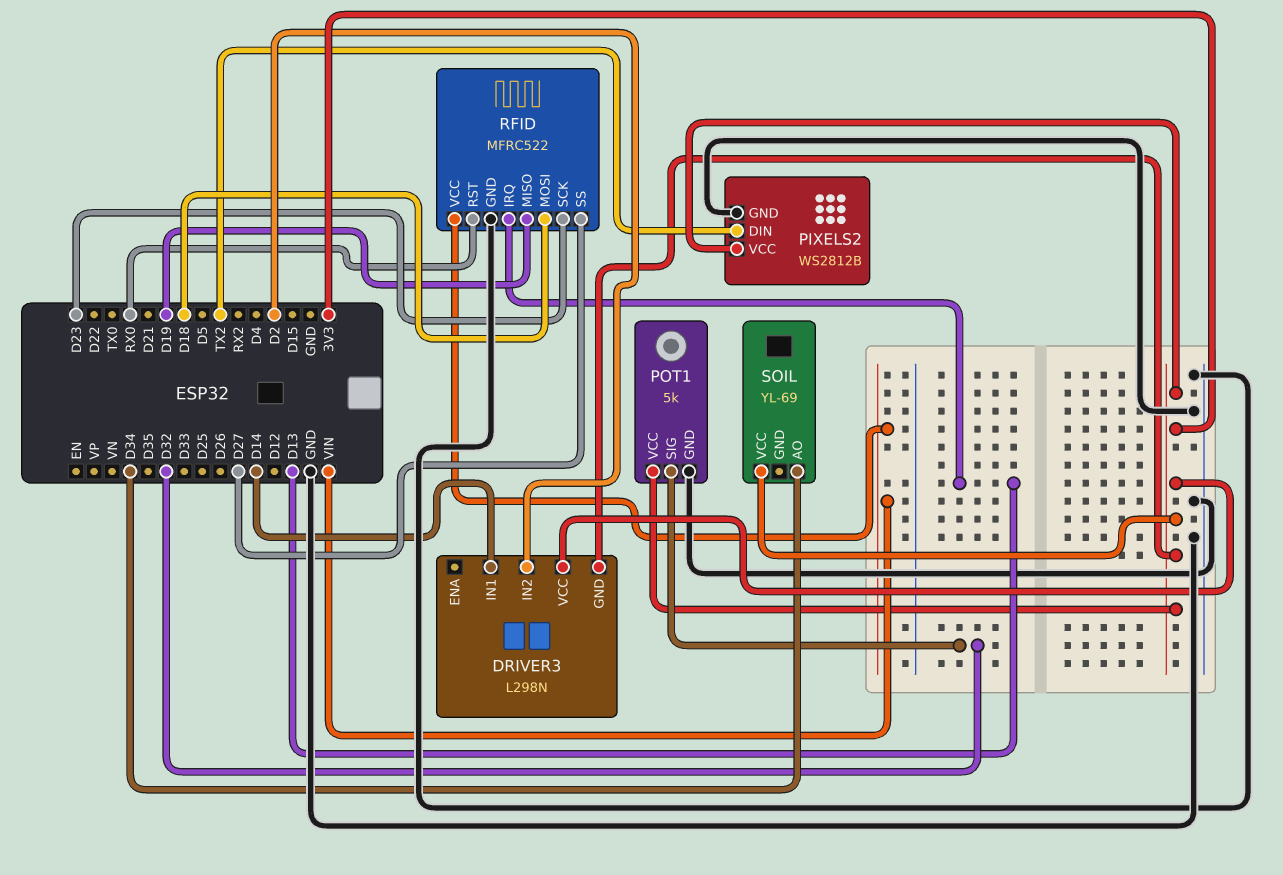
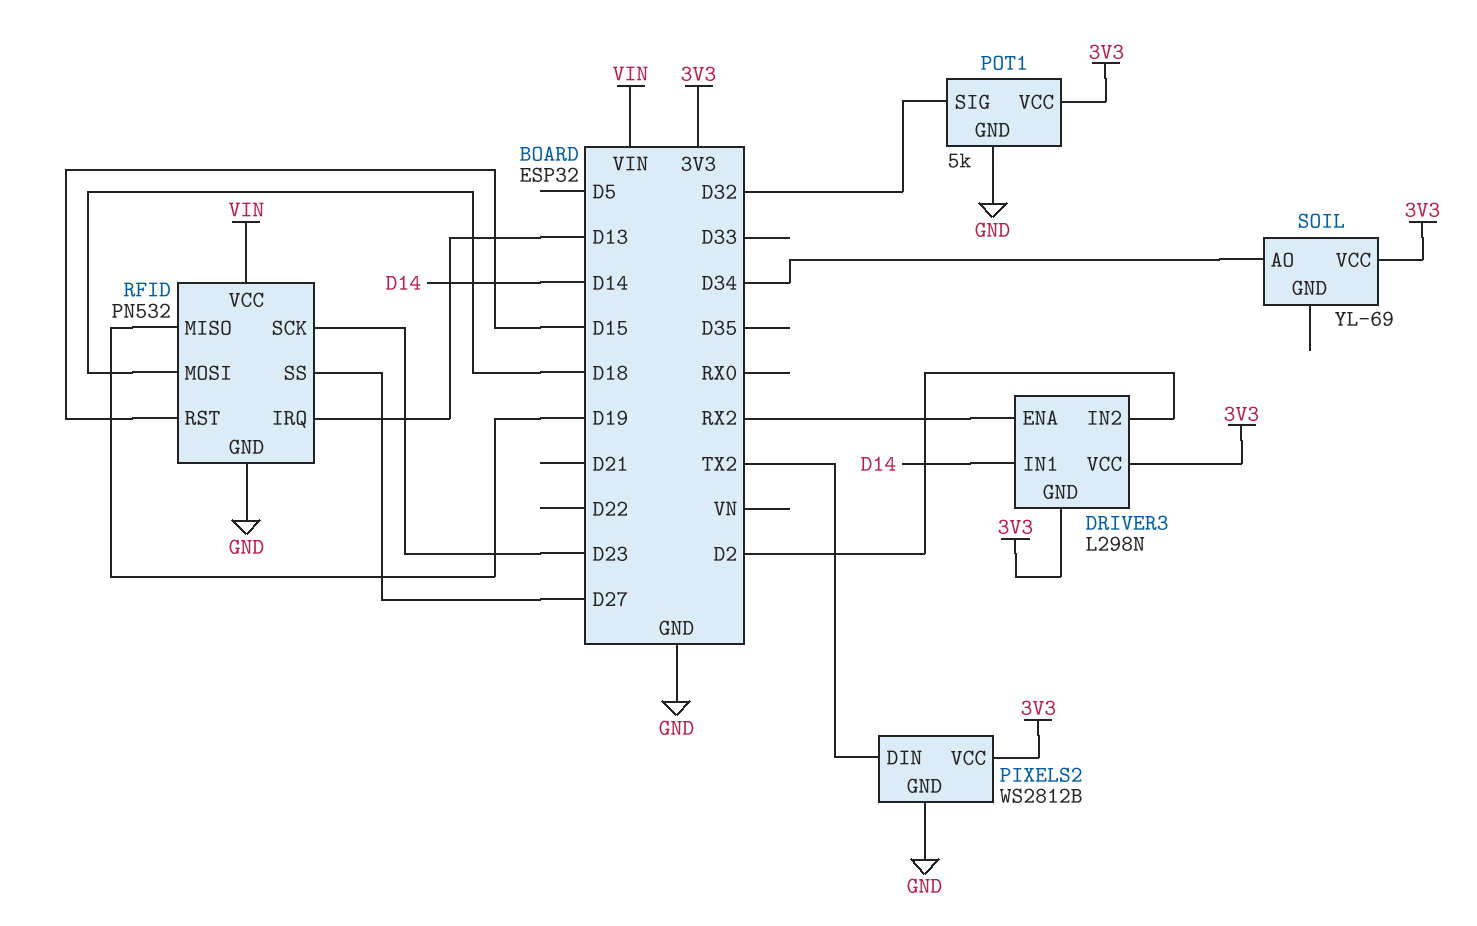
DRIVER3 pin ENA: none -> RX2
RFID: MFRC522 -> PN532
RFID pin RST: RX0 -> D15

